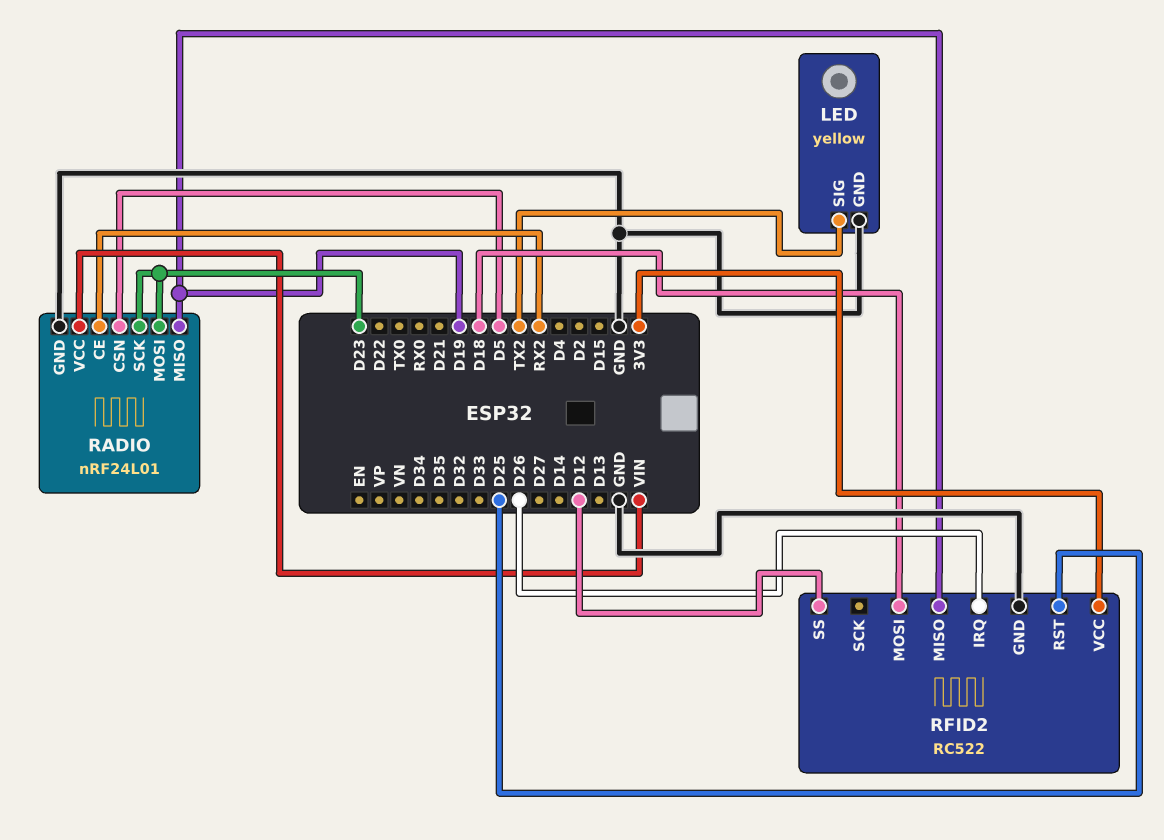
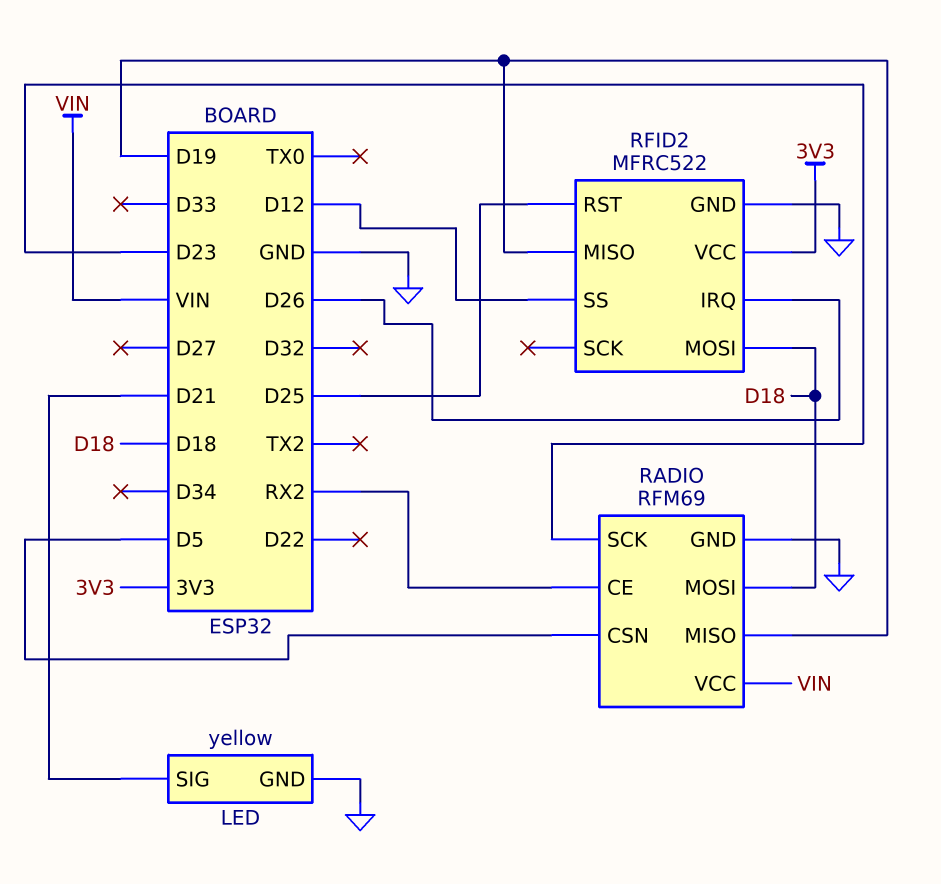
LED pin SIG: TX2 -> D21
RADIO: nRF24L01 -> RFM69
RADIO pin MOSI: D23 -> D18
RFID2: RC522 -> MFRC522

